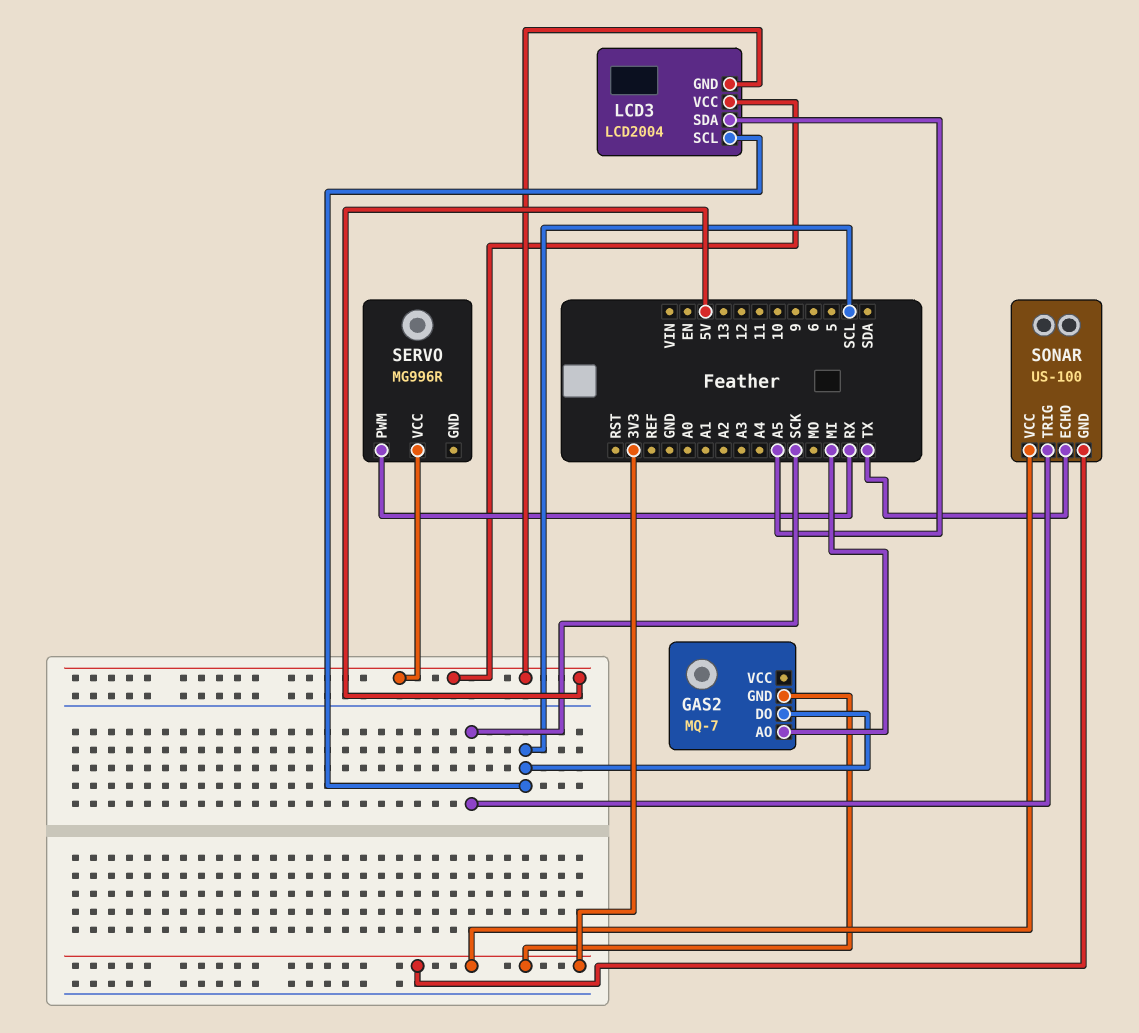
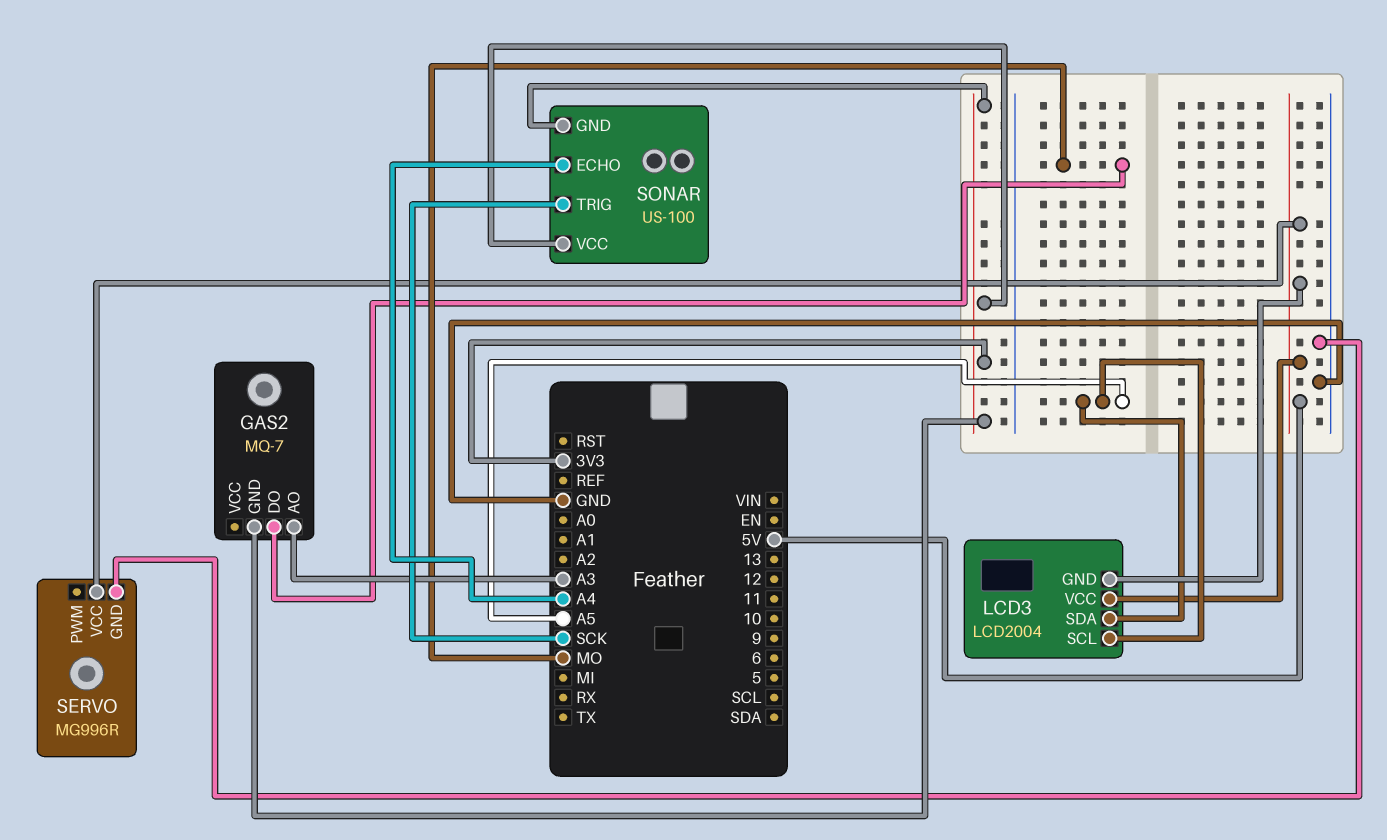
GAS2 pin AO: MI -> A3
GAS2 pin DO: SCL -> MO
LCD3 pin SCL: SCL -> A5
SERVO pin GND: none -> GND
SERVO pin PWM: RX -> none
SONAR pin ECHO: TX -> A4

